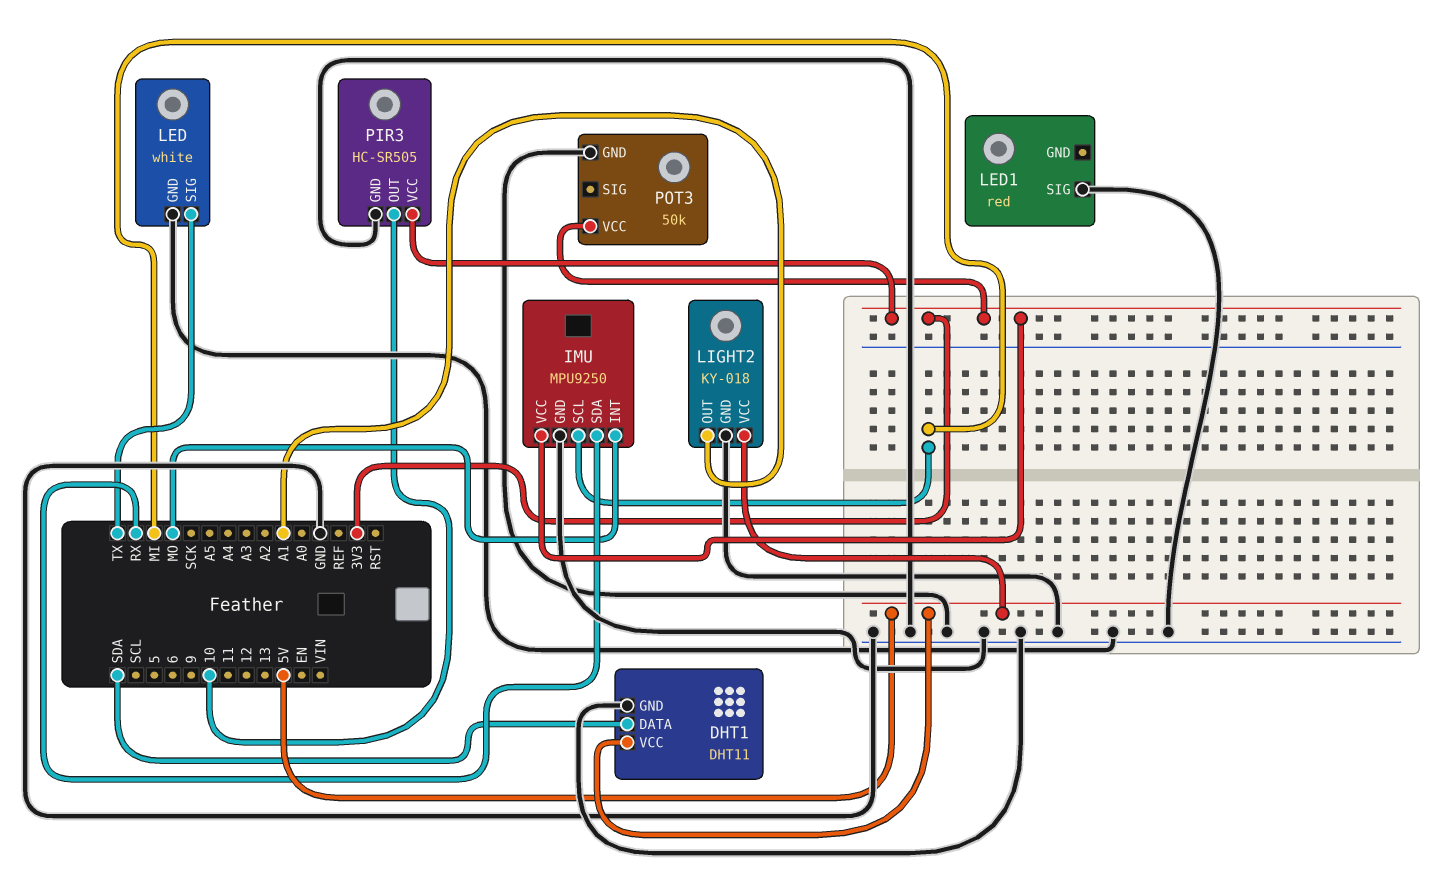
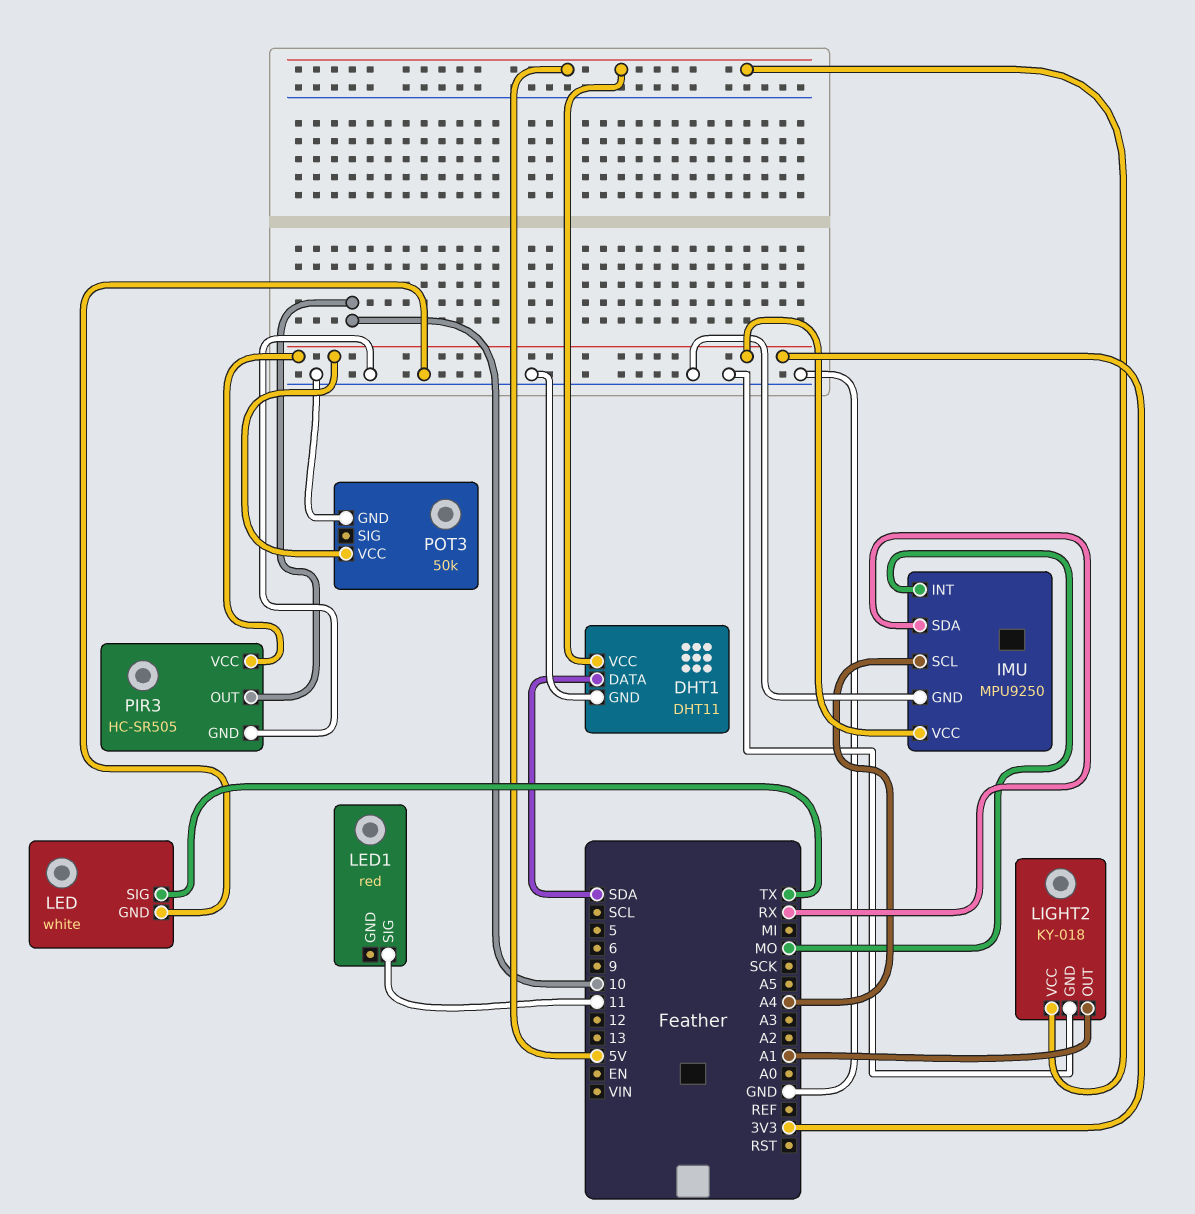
IMU pin SCL: MI -> A4
LED1 pin SIG: GND -> 11

